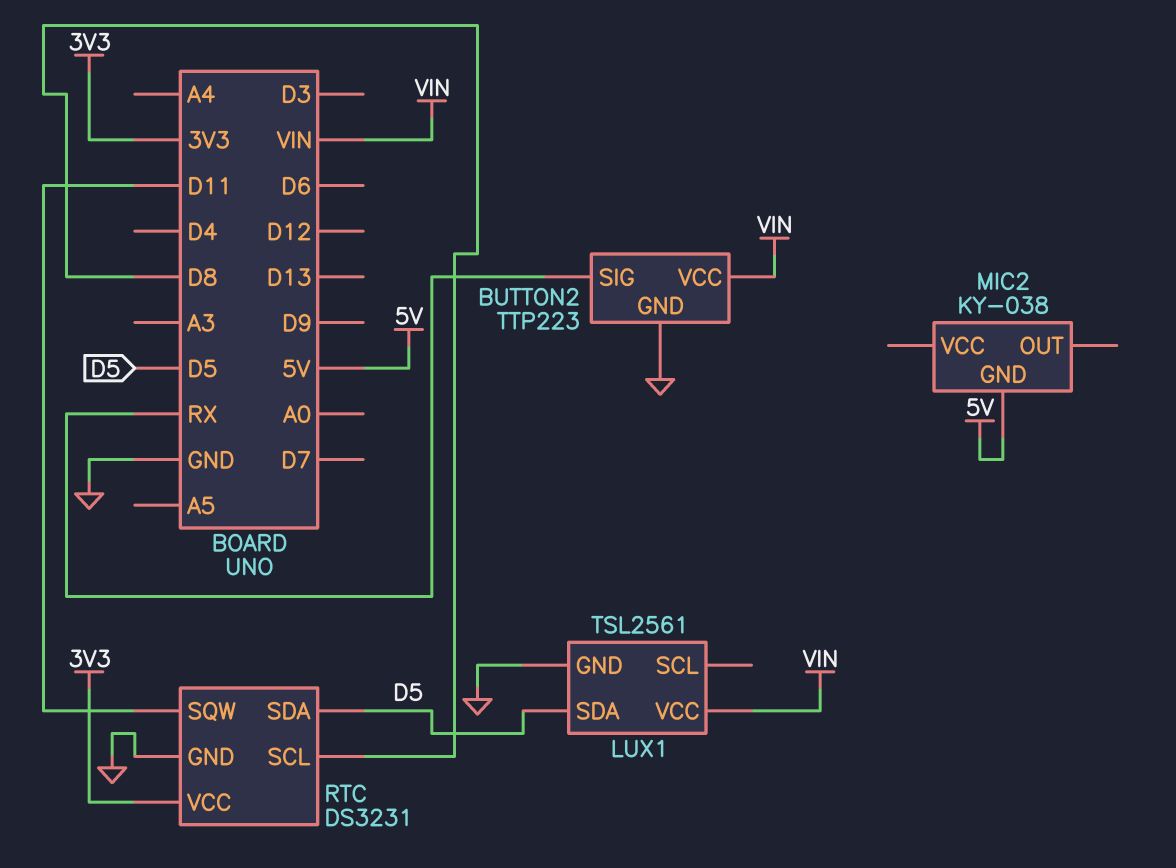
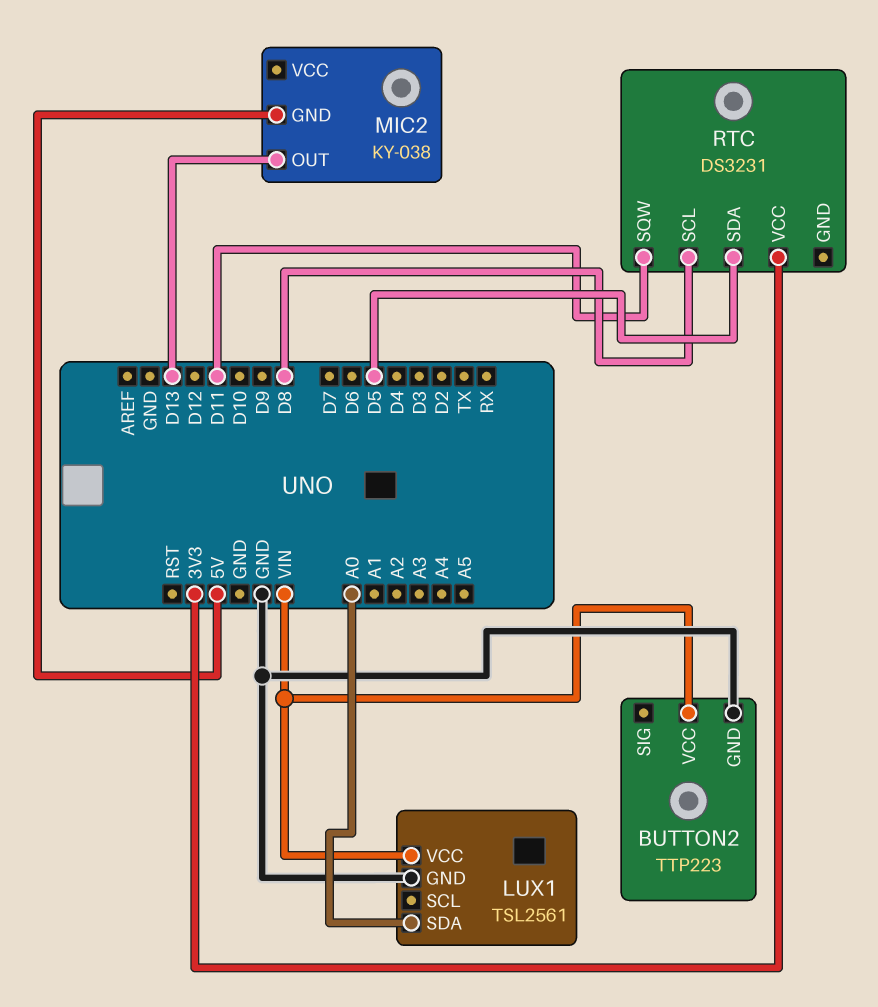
BUTTON2 pin SIG: RX -> none
LUX1 pin SDA: D5 -> A0
MIC2 pin OUT: none -> D13
RTC pin GND: GND -> none

